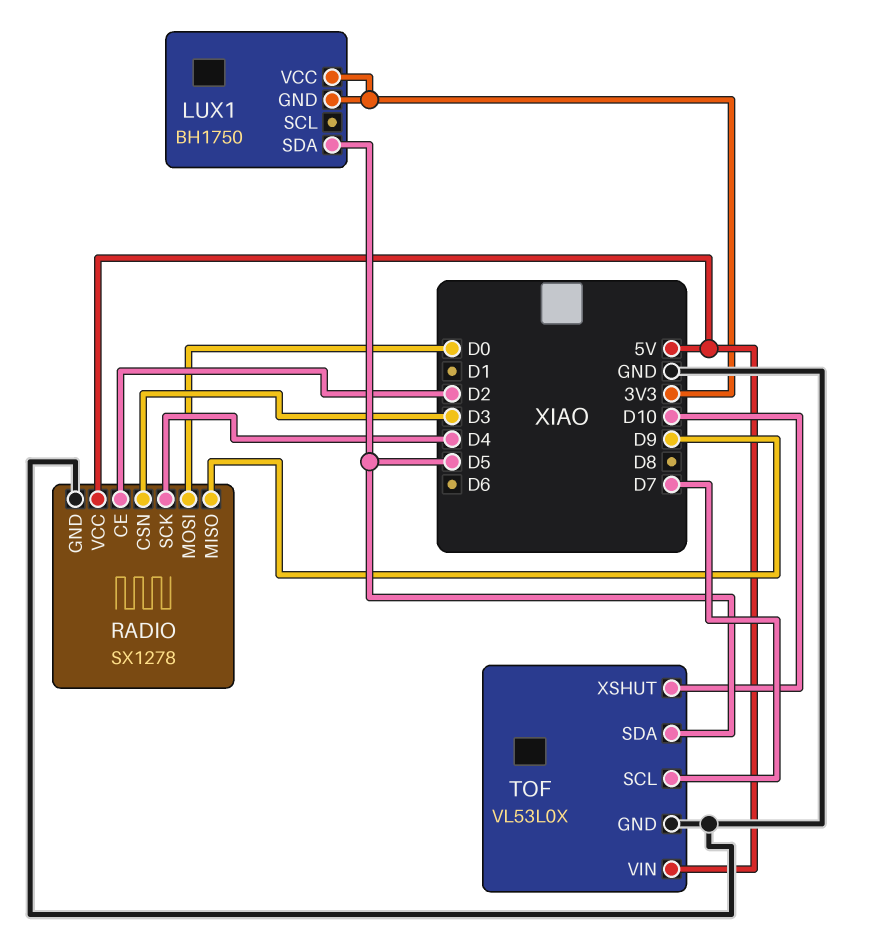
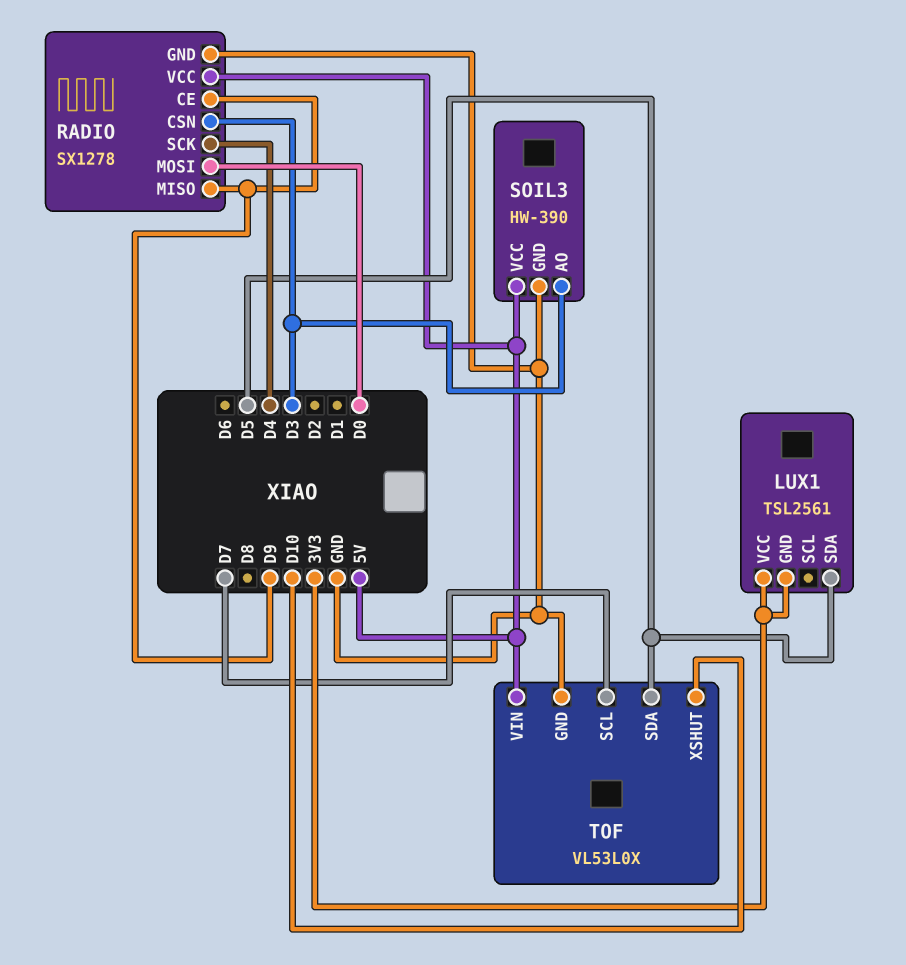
LUX1: BH1750 -> TSL2561
RADIO pin CE: D2 -> D9
SOIL3: none -> HW-390
SOIL3 pin AO: none -> D3
SOIL3 pin GND: none -> GND
SOIL3 pin VCC: none -> 5V

